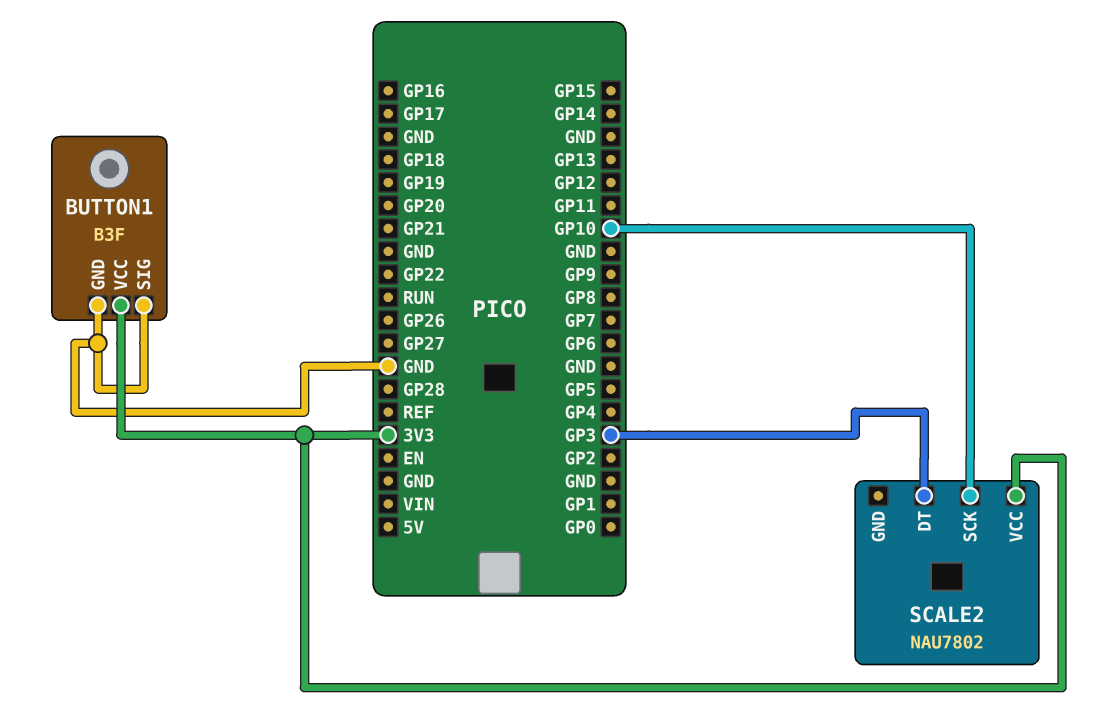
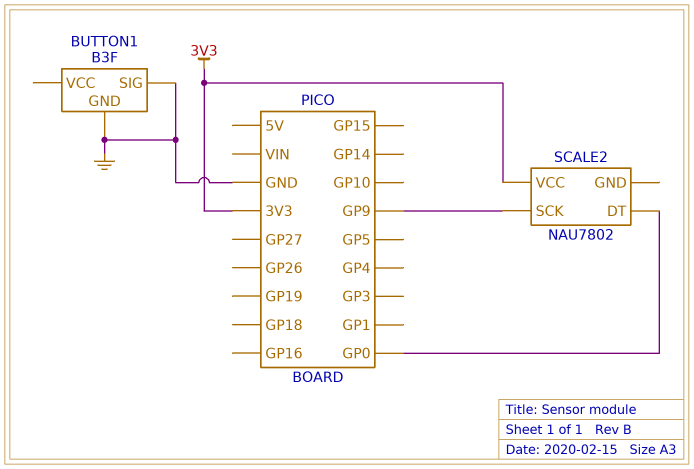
BUTTON1 pin VCC: 3V3 -> none
SCALE2 pin DT: GP3 -> GP0
SCALE2 pin SCK: GP10 -> GP9

